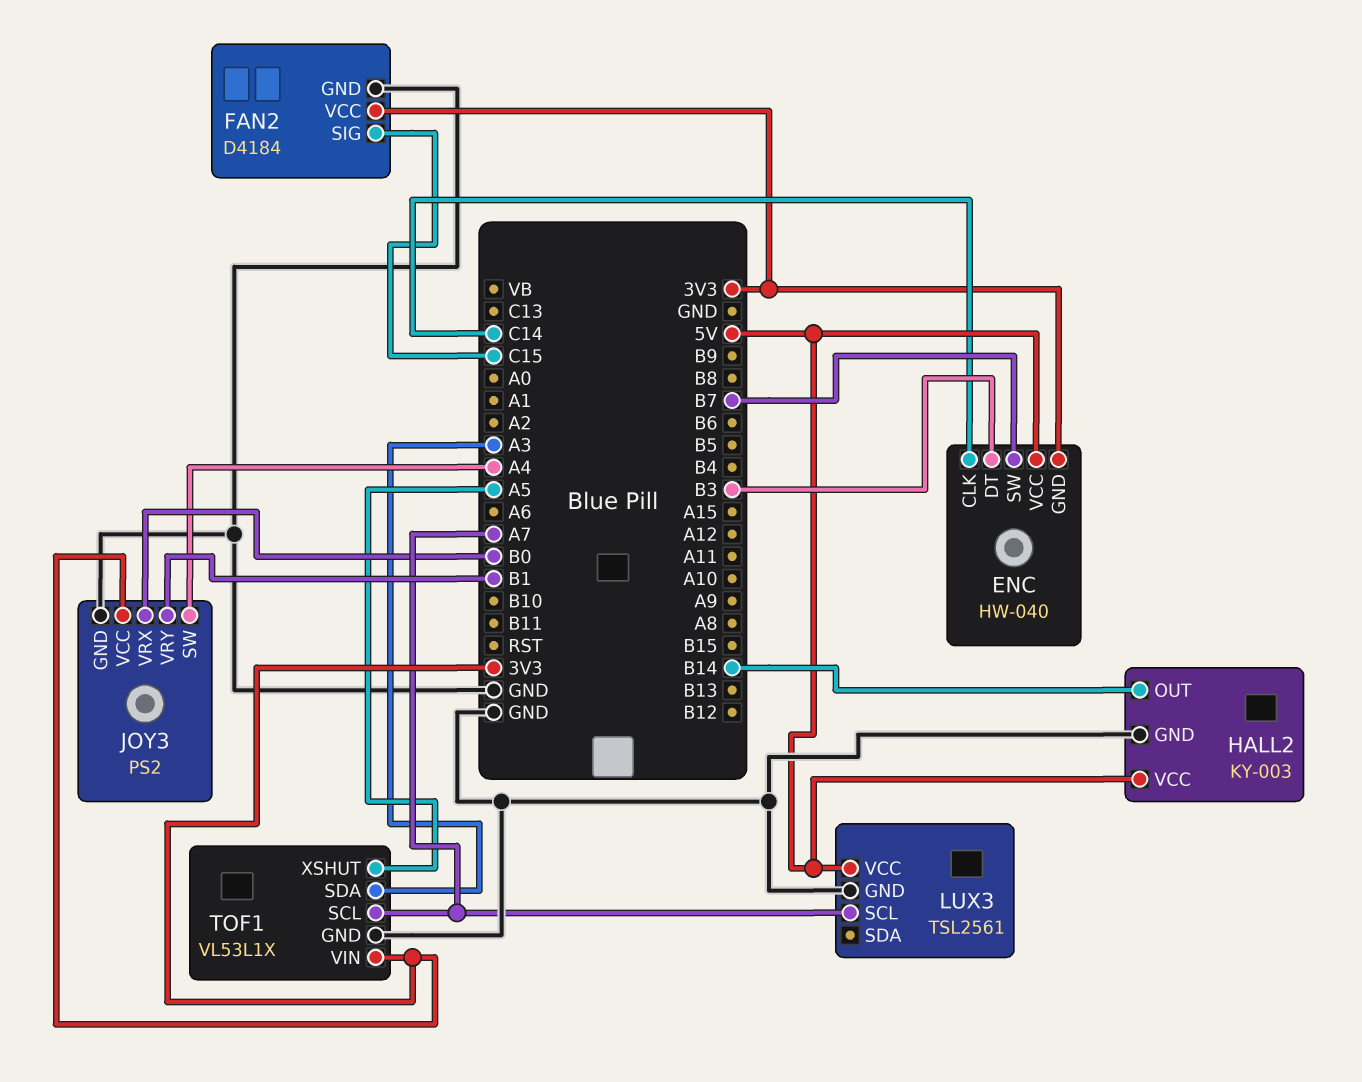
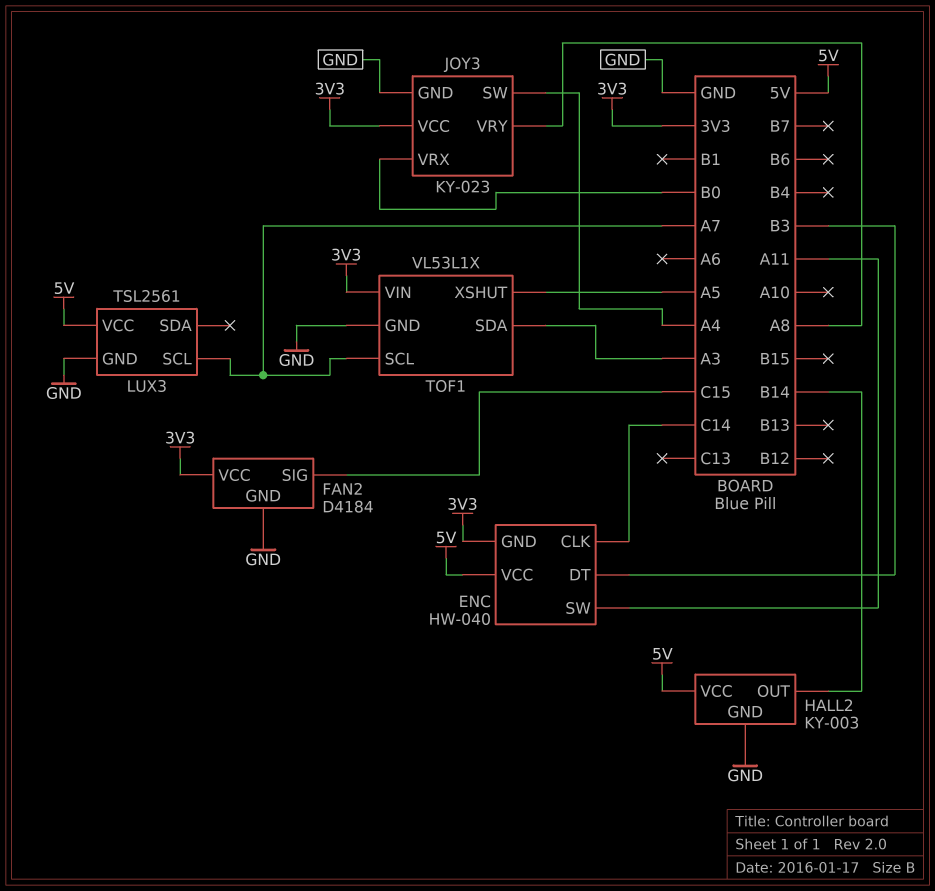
ENC pin SW: B7 -> A11
JOY3: PS2 -> KY-023
JOY3 pin VRY: B1 -> A8

